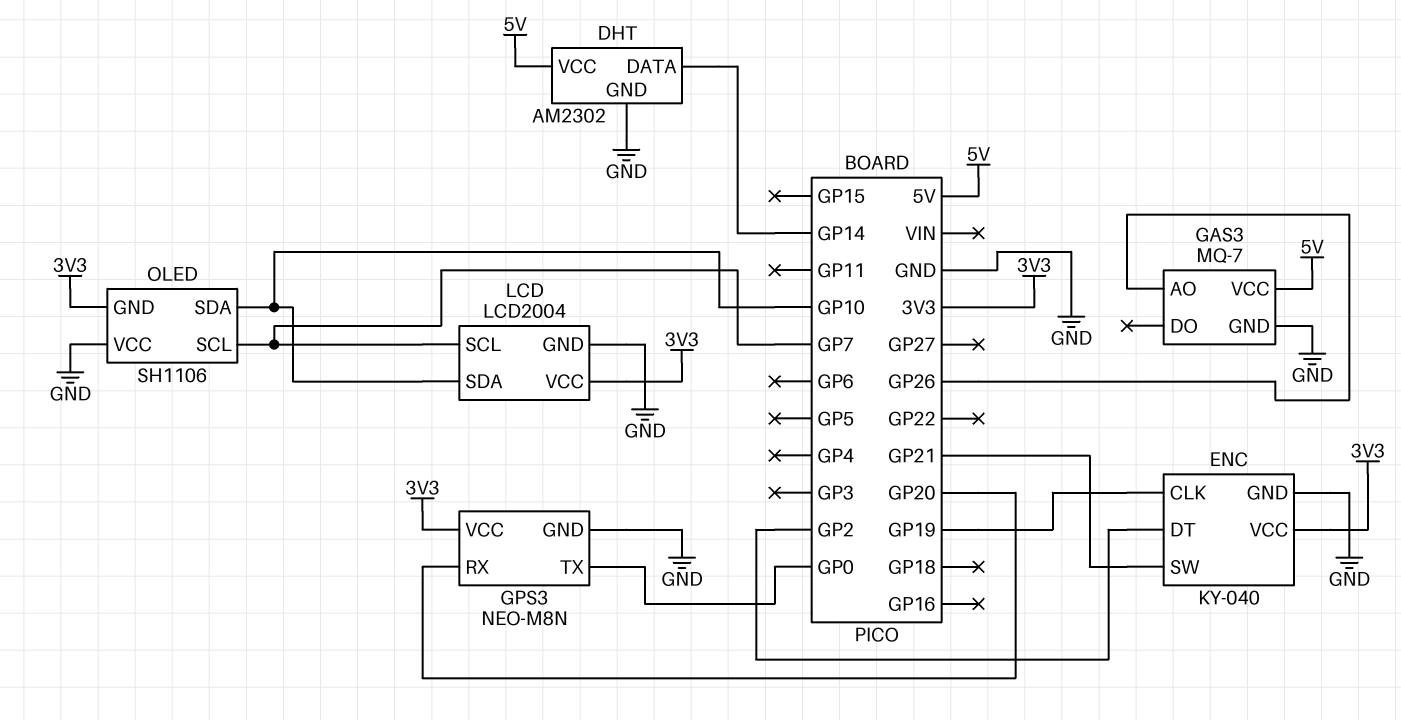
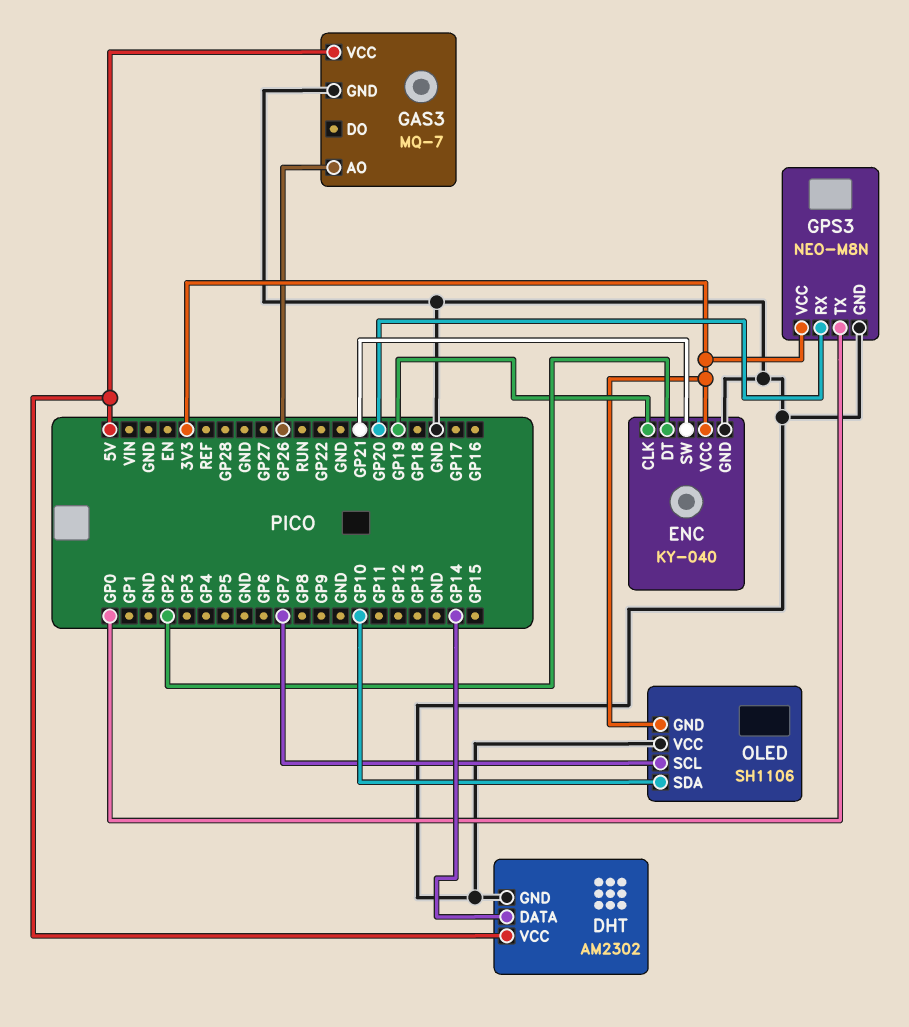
LCD: LCD2004 -> none
LCD pin GND: GND -> none
LCD pin SCL: GP7 -> none
LCD pin SDA: GP10 -> none
LCD pin VCC: 3V3 -> none

